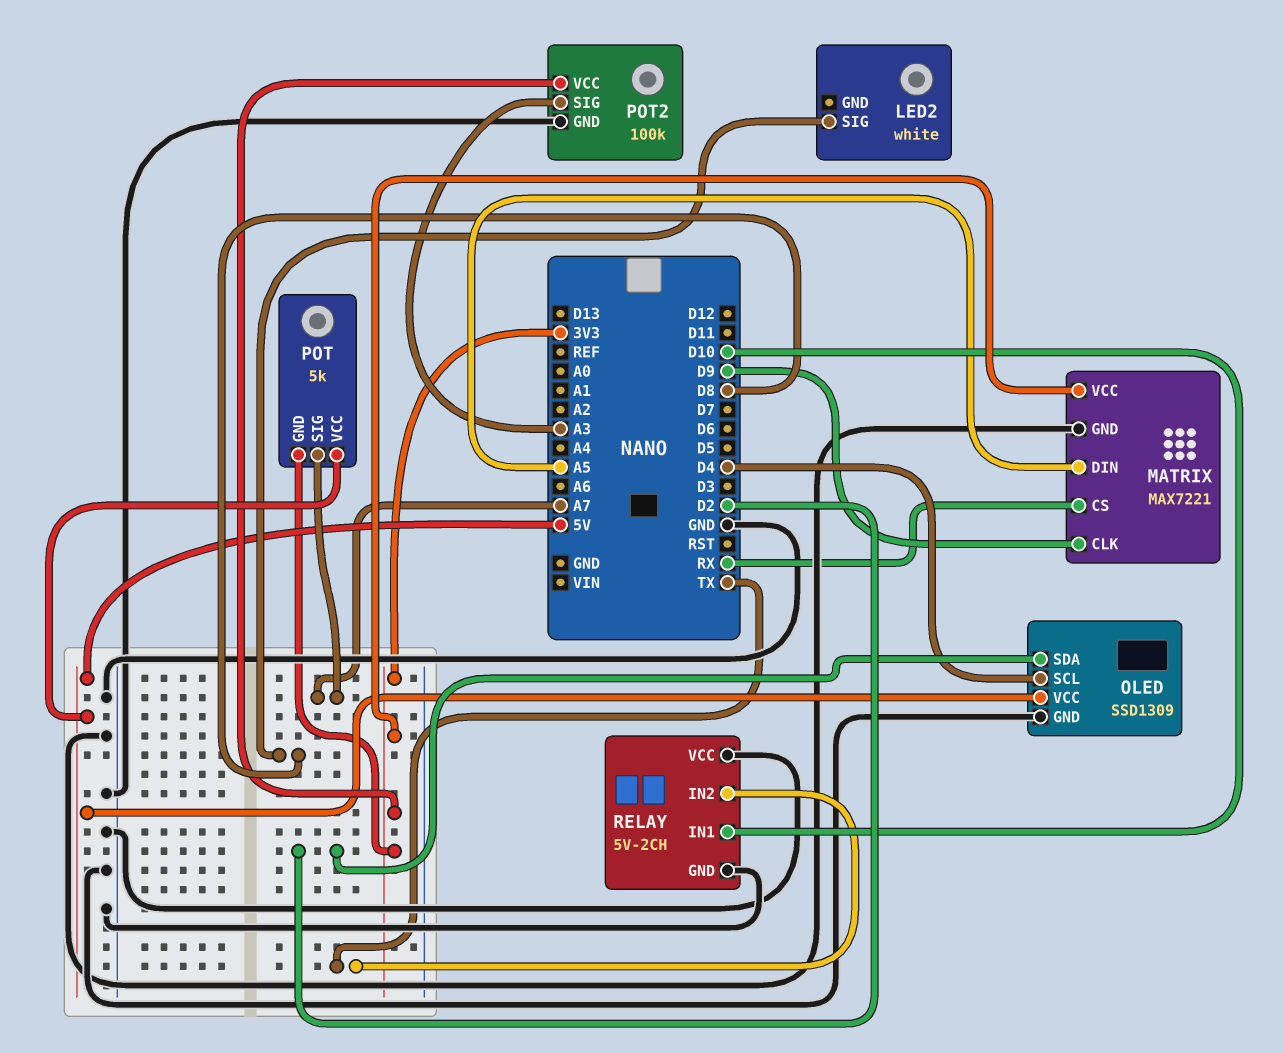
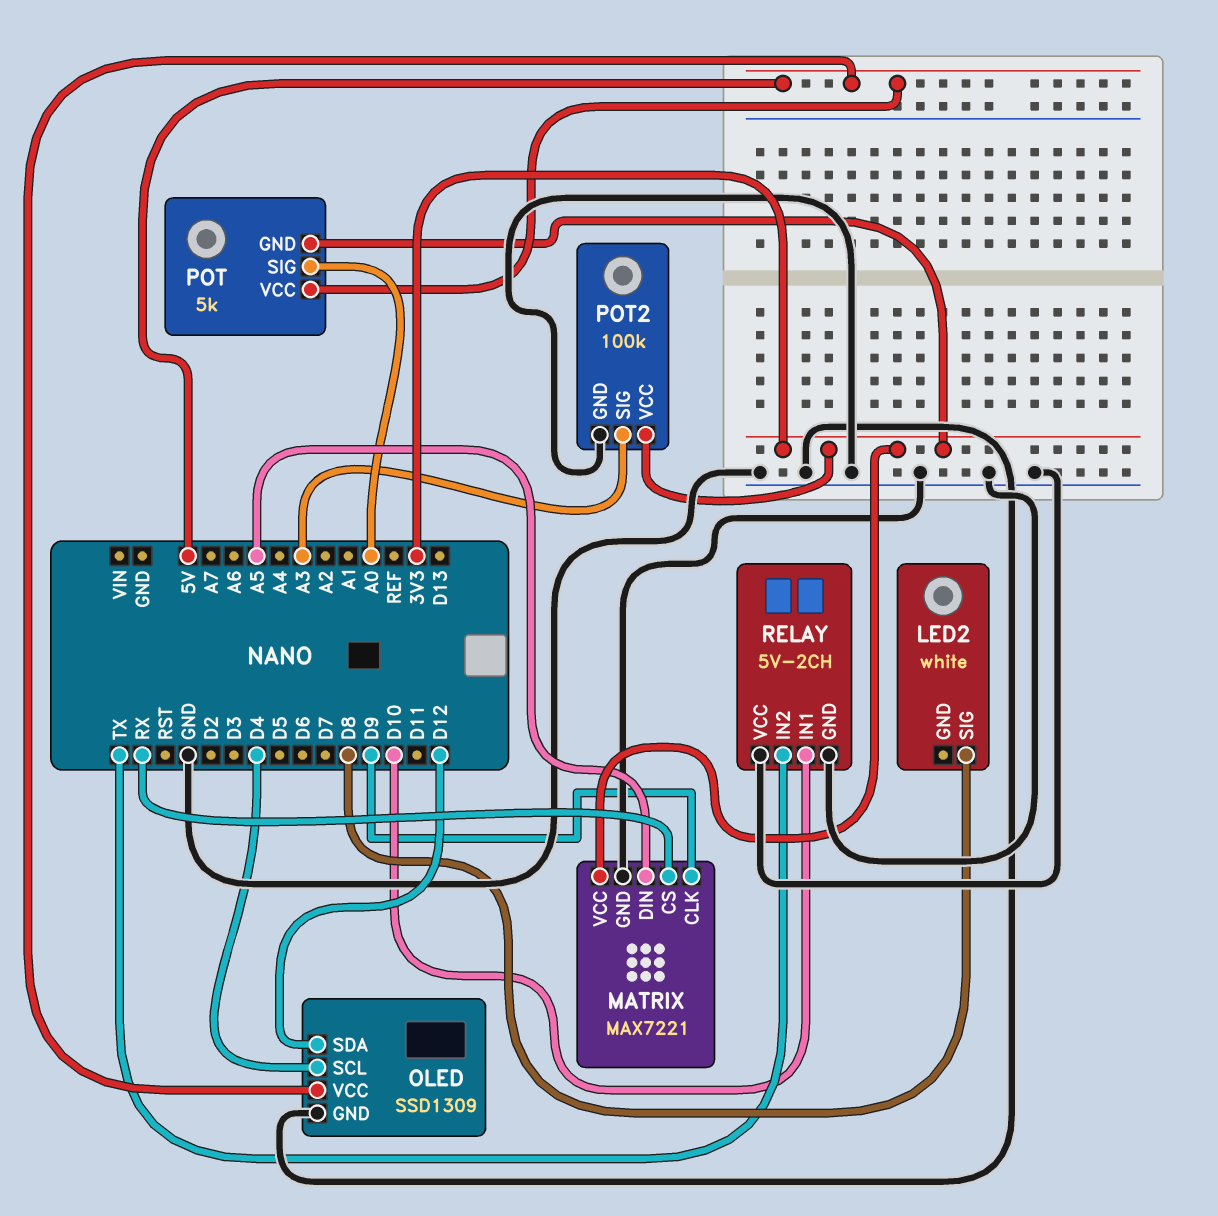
OLED pin SDA: D2 -> D12
POT pin SIG: A7 -> A0

